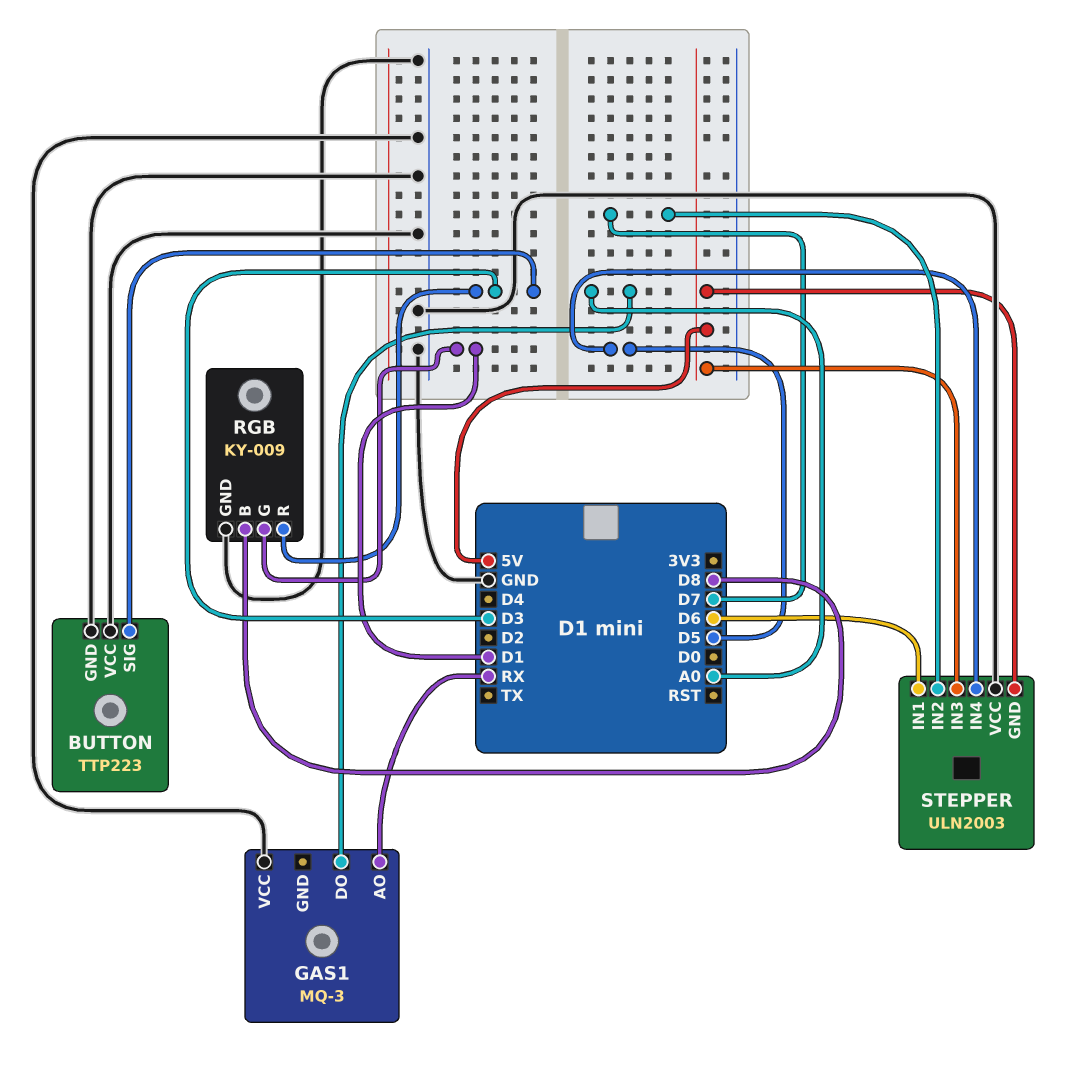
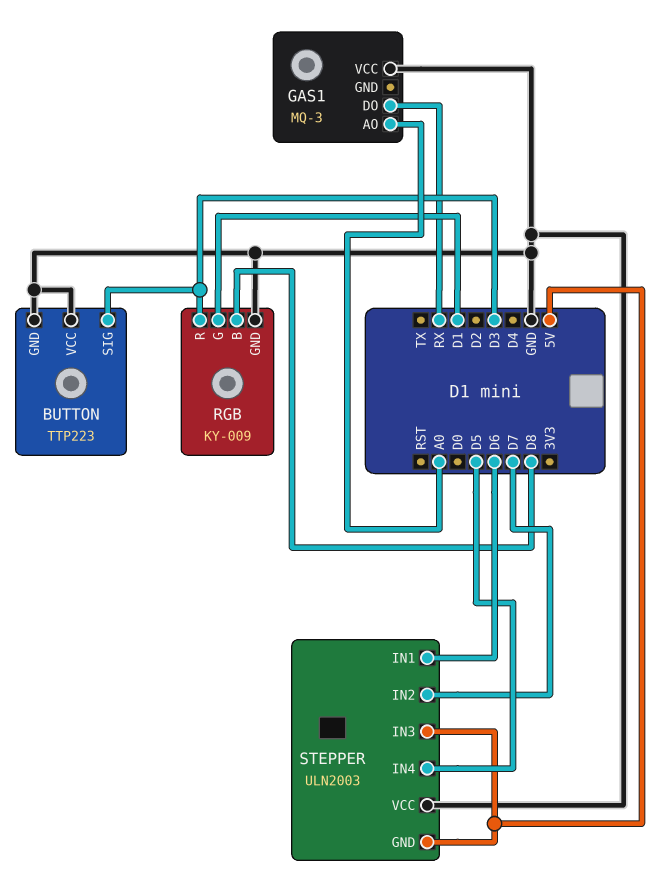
GAS1 pin AO: RX -> A0
GAS1 pin DO: A0 -> RX

